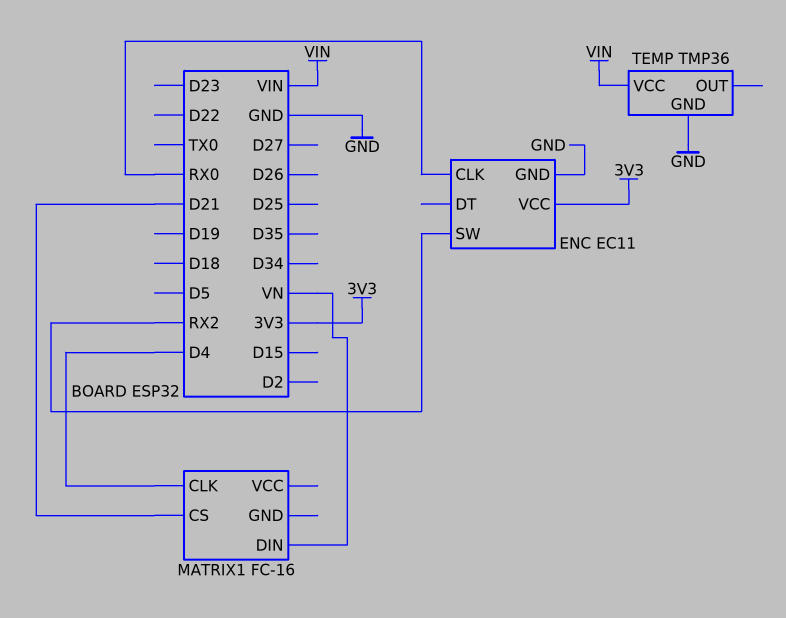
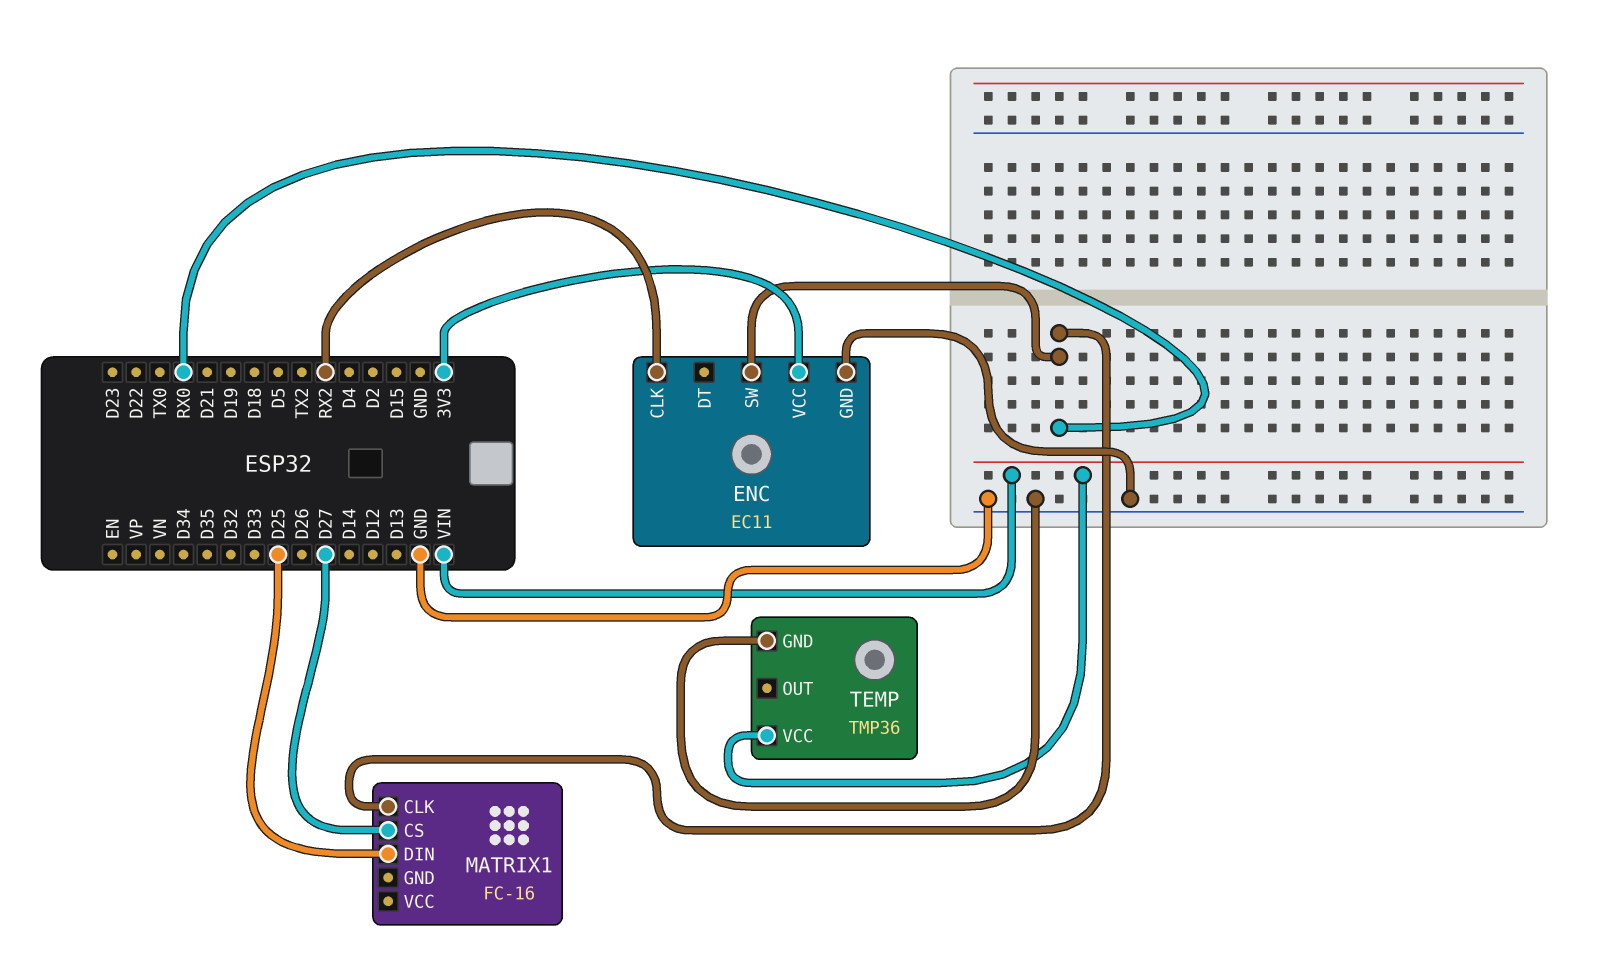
ENC pin CLK: RX0 -> RX2
ENC pin SW: RX2 -> RX0
MATRIX1 pin CLK: D4 -> RX0
MATRIX1 pin CS: D21 -> D27
MATRIX1 pin DIN: VN -> D25

